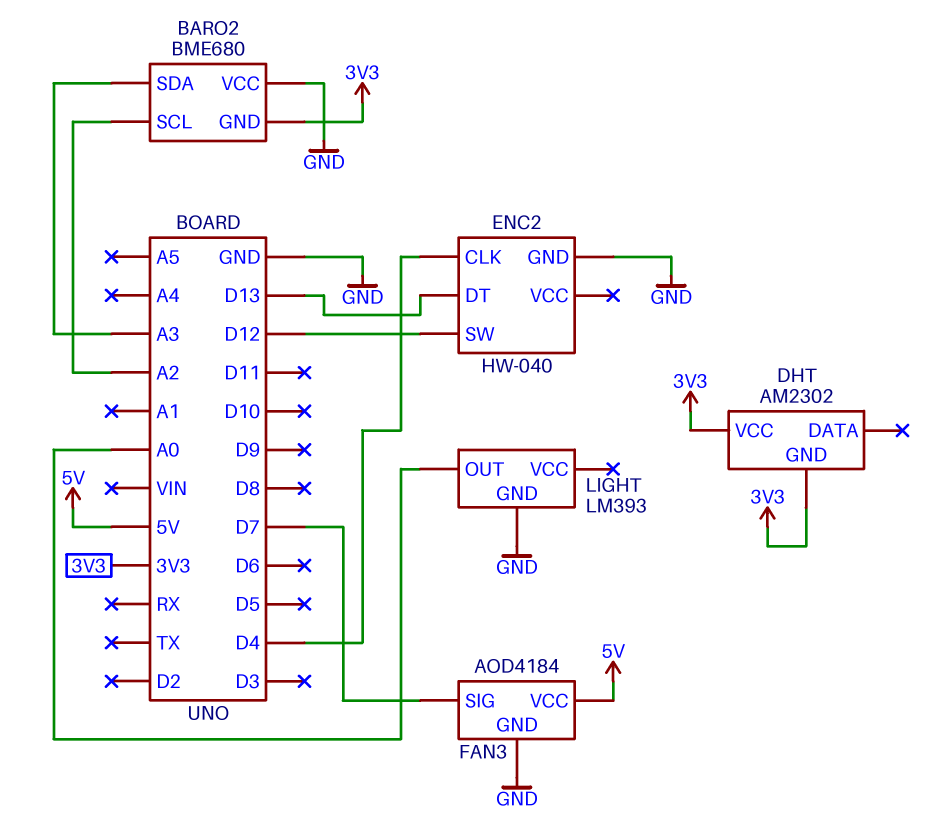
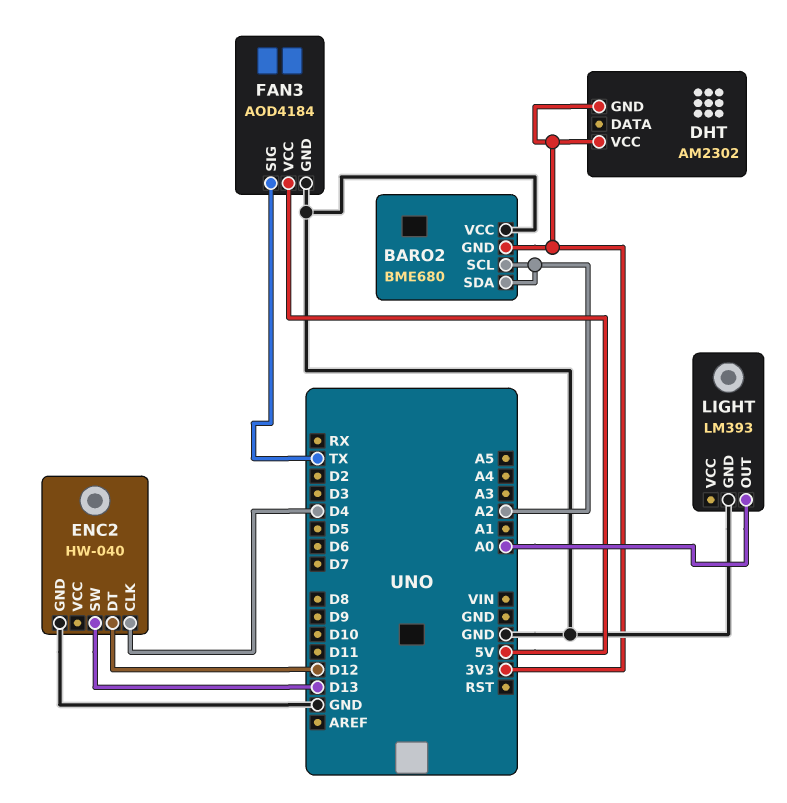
BARO2 pin SDA: A3 -> A2
ENC2 pin DT: D13 -> D12
ENC2 pin SW: D12 -> D13
FAN3 pin SIG: D7 -> TX

